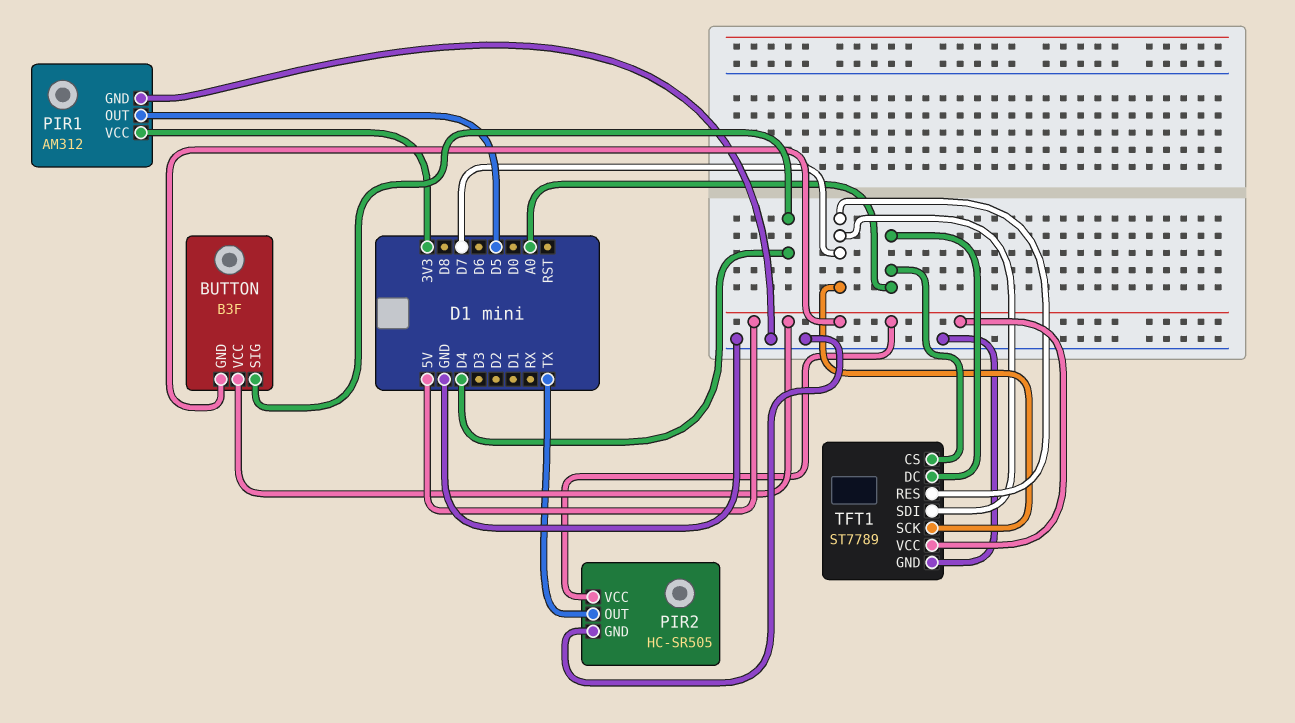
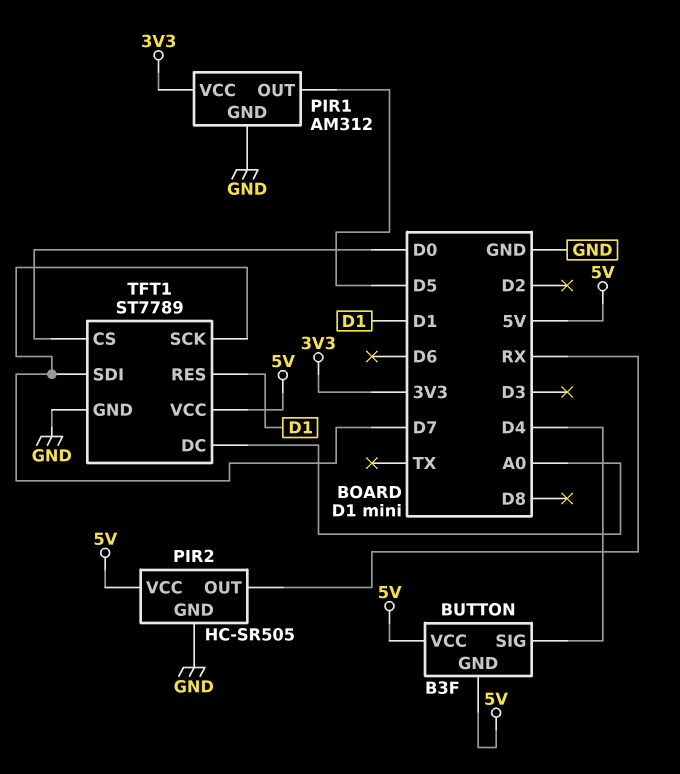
PIR2 pin OUT: TX -> RX
TFT1 pin CS: A0 -> D0
TFT1 pin RES: D7 -> D1

